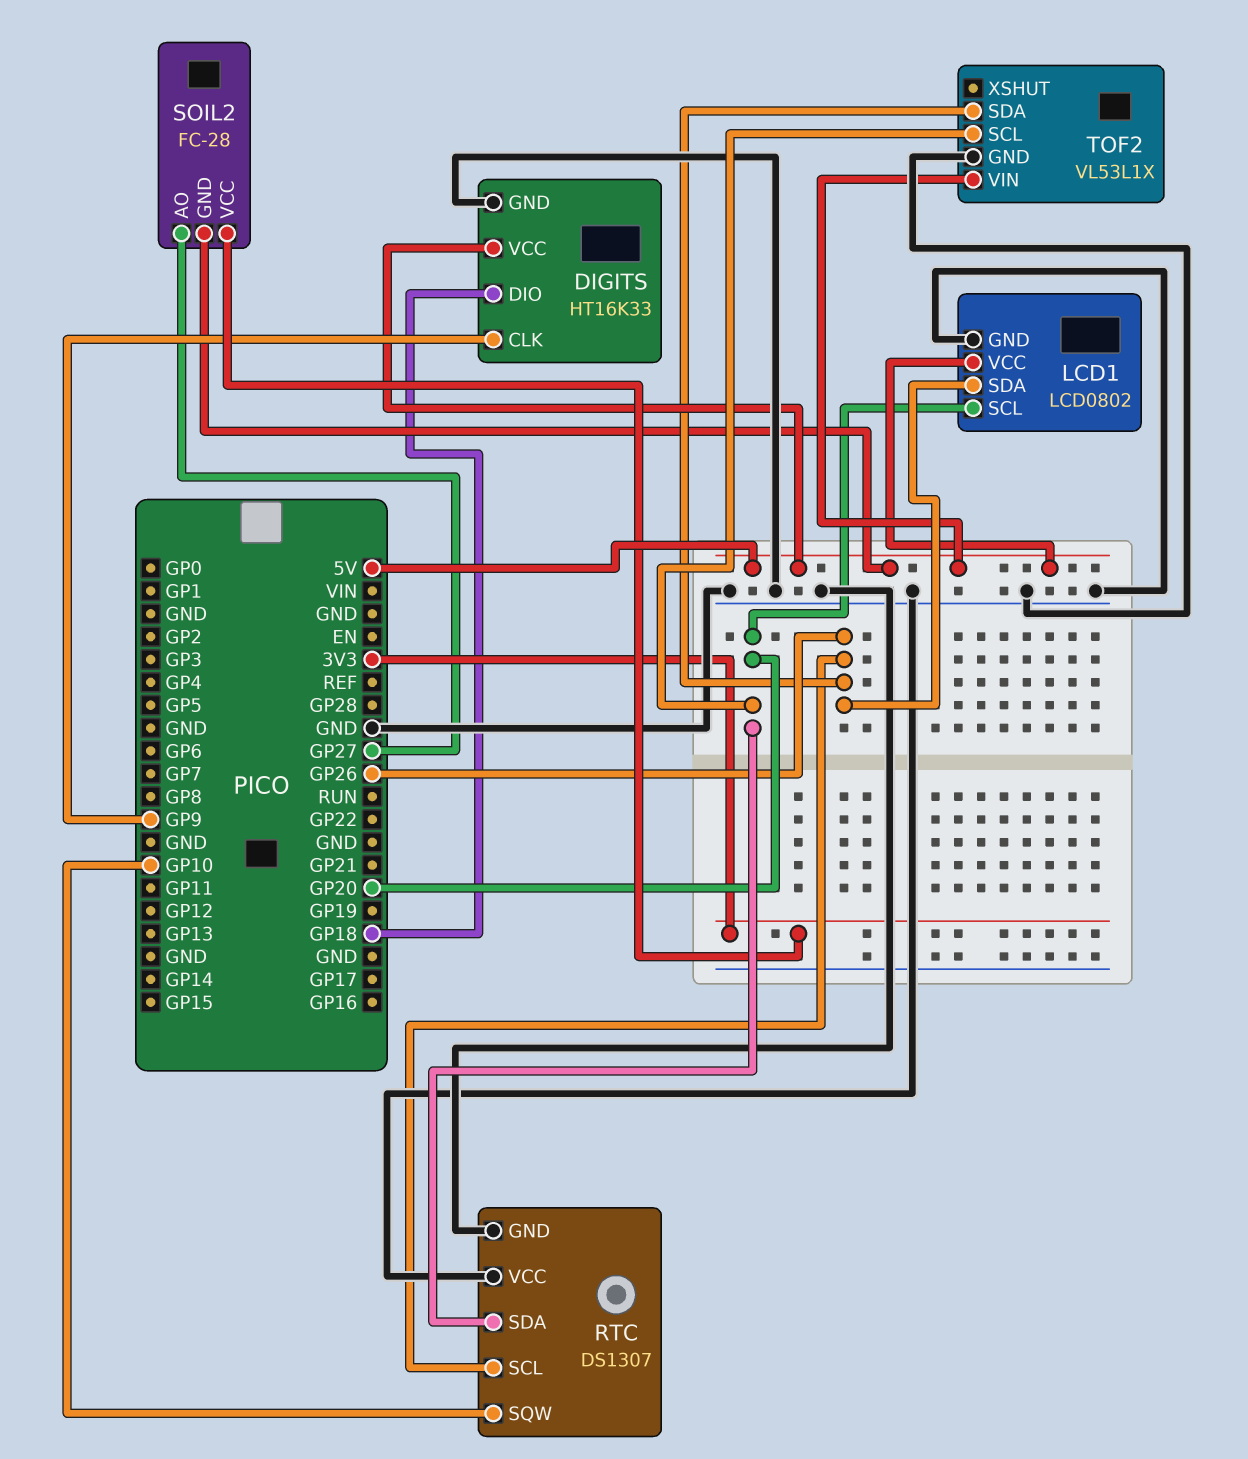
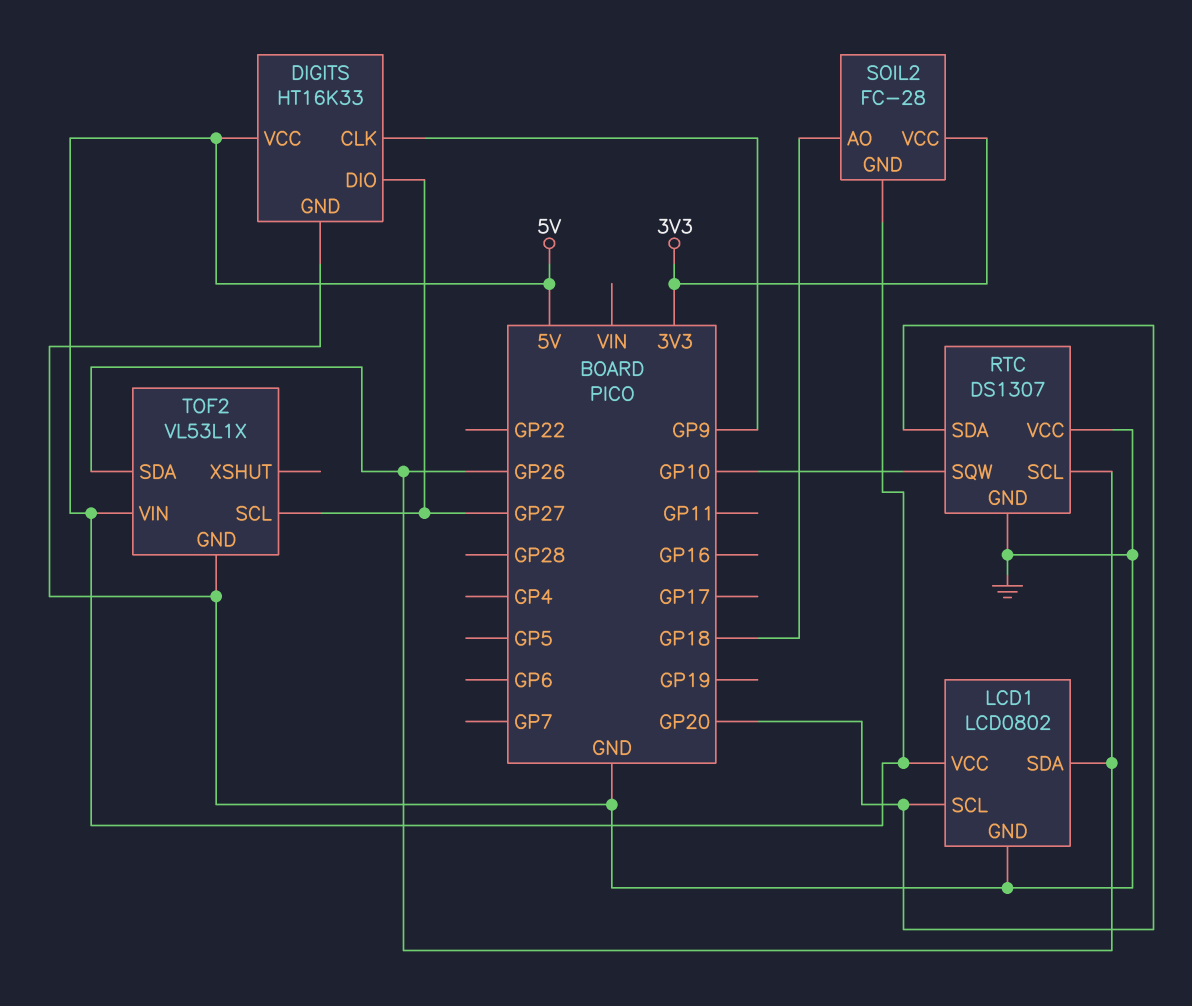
DIGITS pin DIO: GP18 -> GP27
SOIL2 pin AO: GP27 -> GP18
TOF2 pin SCL: GP20 -> GP27

